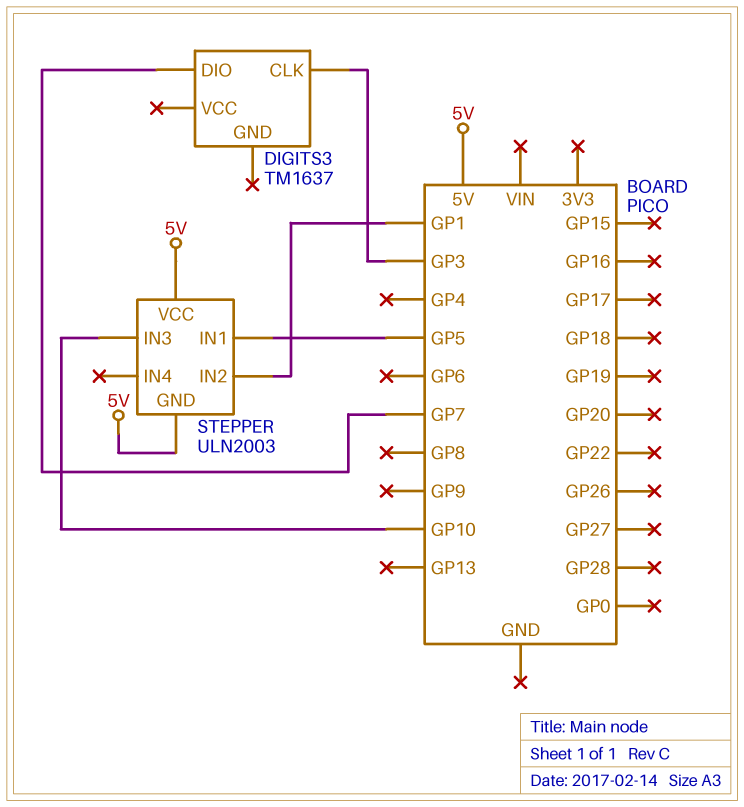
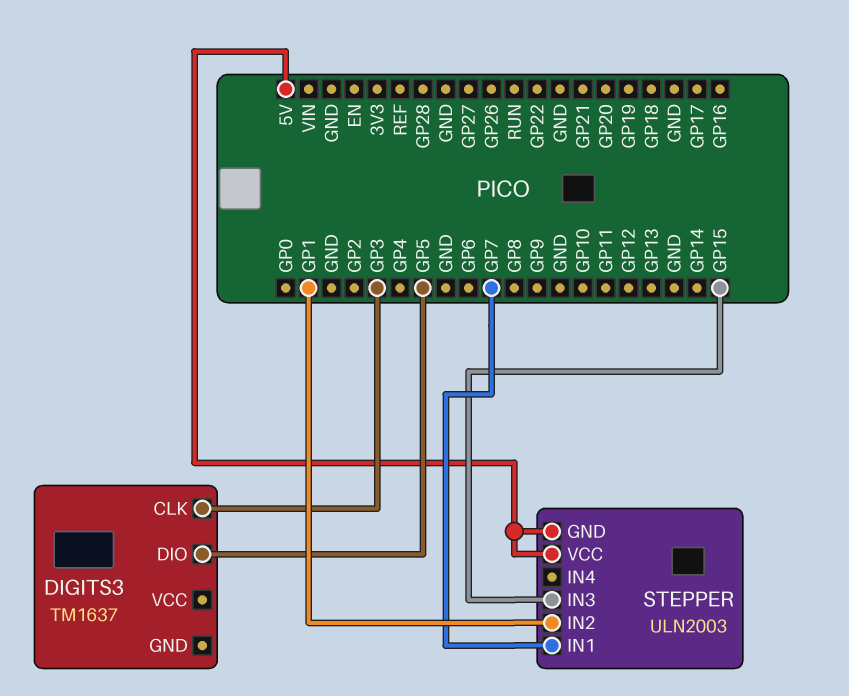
DIGITS3 pin DIO: GP7 -> GP5
STEPPER pin IN1: GP5 -> GP7
STEPPER pin IN3: GP10 -> GP15

